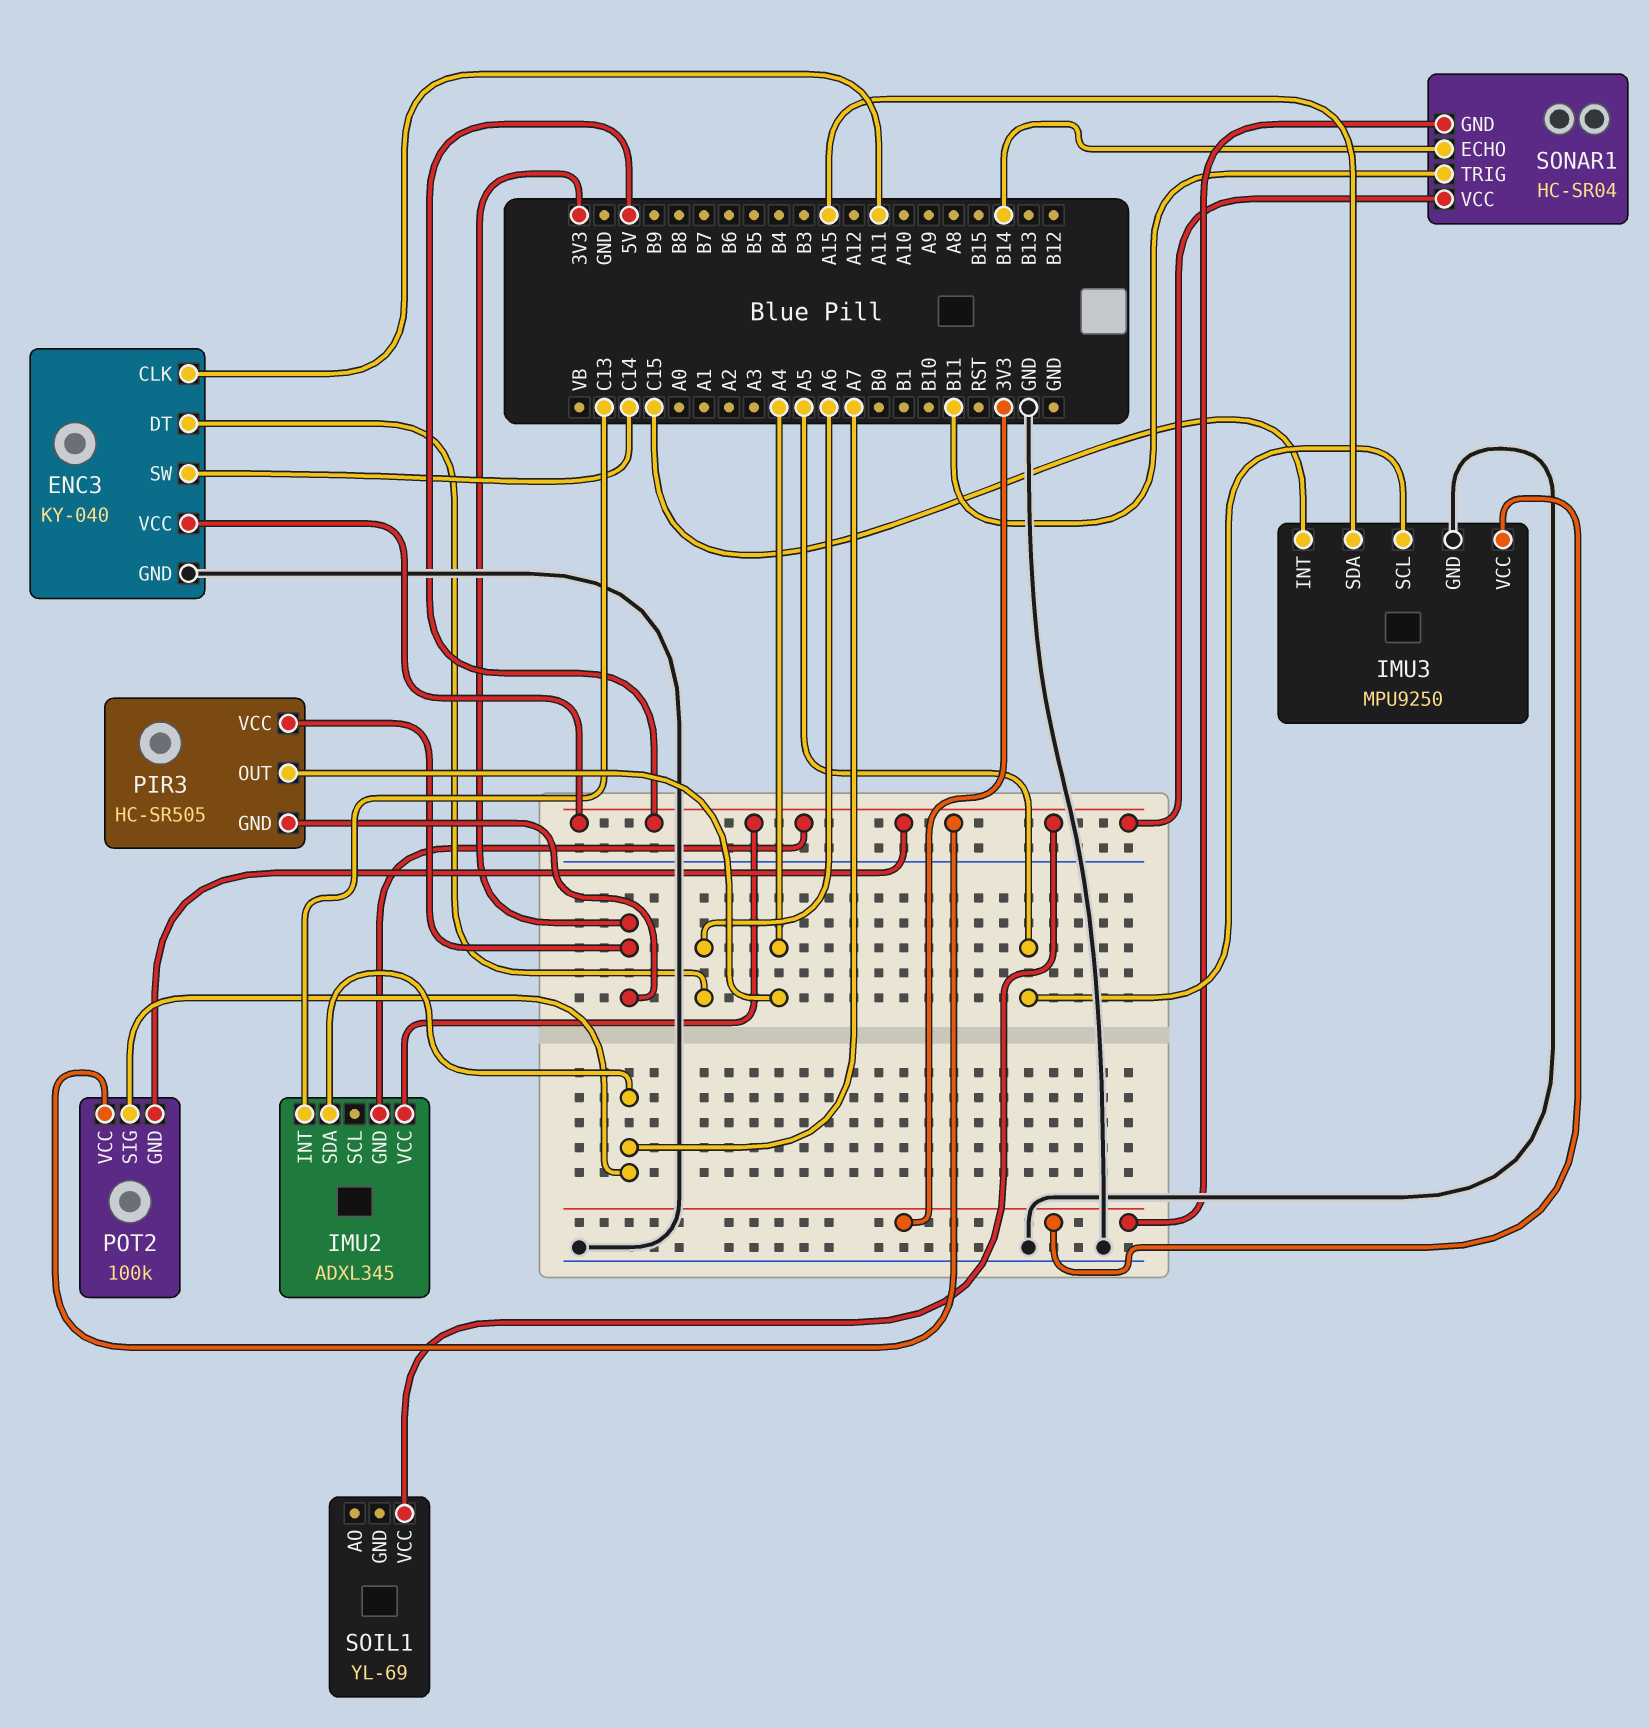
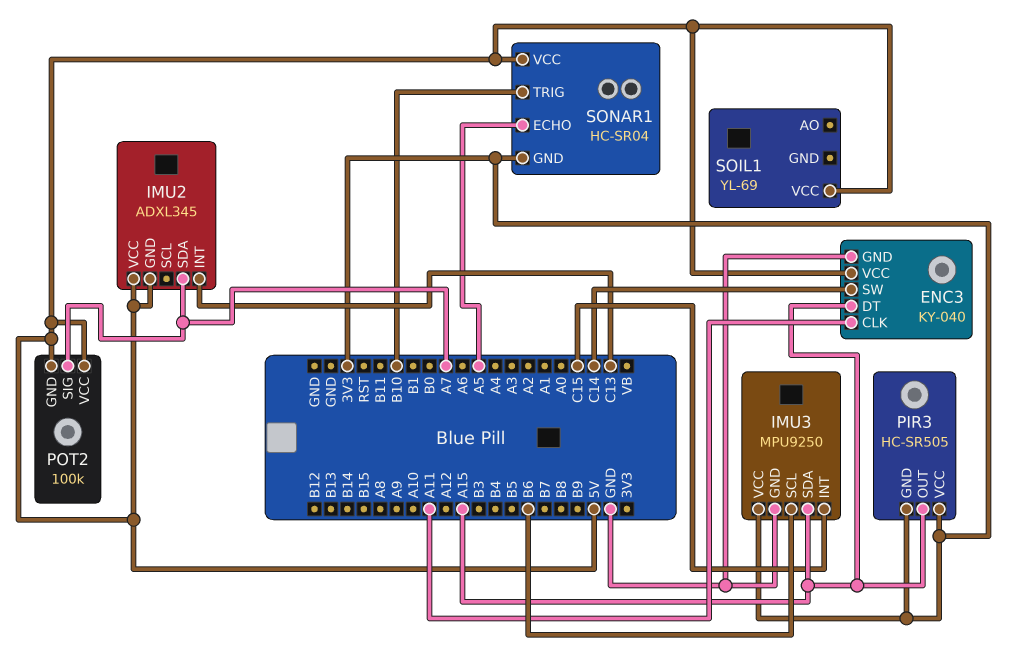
ENC3 pin DT: A6 -> A15
IMU3 pin SCL: A5 -> B6
PIR3 pin OUT: A4 -> A15
SONAR1 pin ECHO: B14 -> A5
SONAR1 pin TRIG: B11 -> B10

